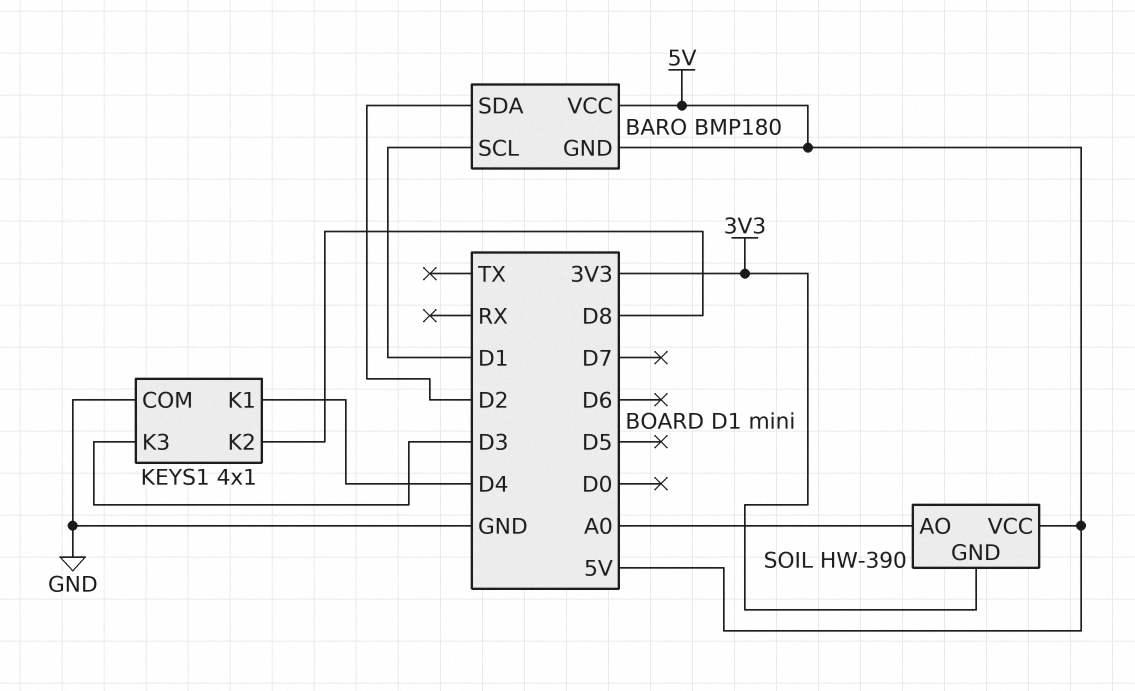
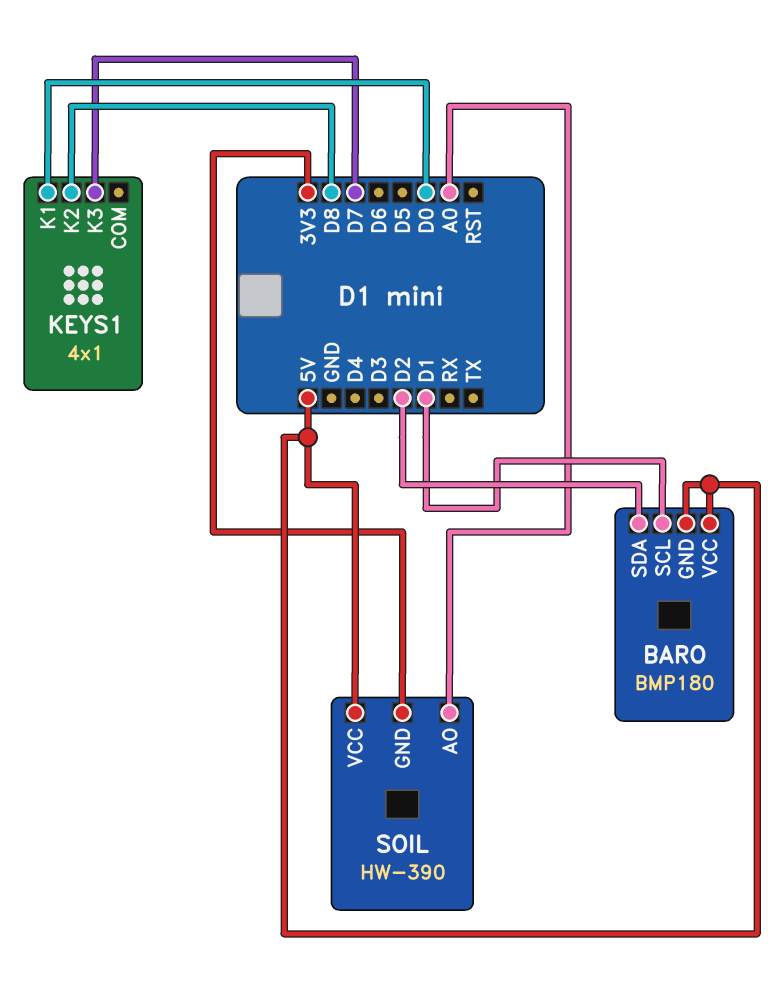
KEYS1 pin COM: GND -> none
KEYS1 pin K1: D4 -> D0
KEYS1 pin K3: D3 -> D7

